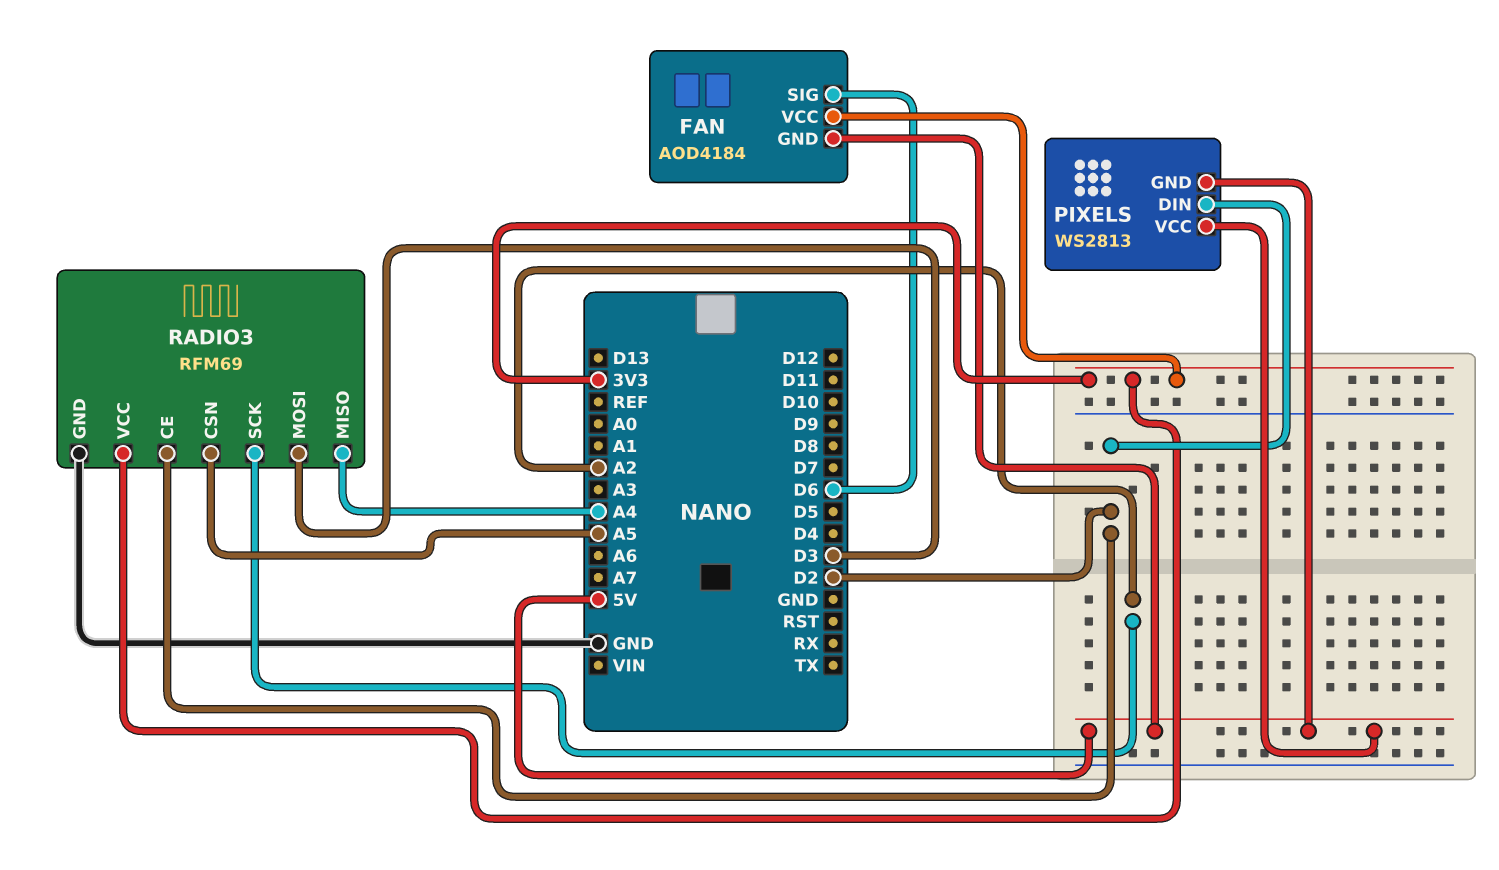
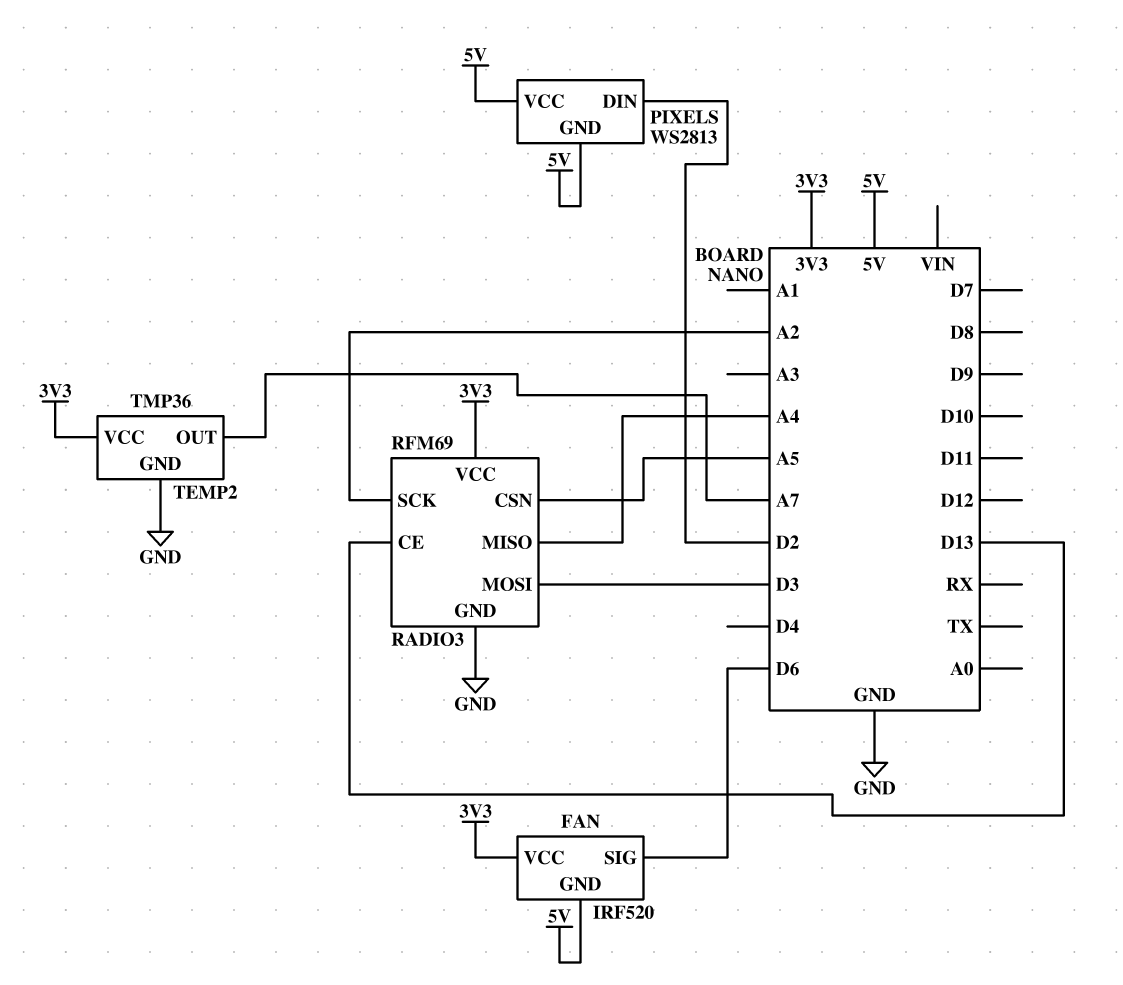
FAN: AOD4184 -> IRF520
RADIO3 pin CE: D2 -> D13
TEMP2: none -> TMP36
TEMP2 pin GND: none -> GND
TEMP2 pin OUT: none -> A7
TEMP2 pin VCC: none -> 3V3

